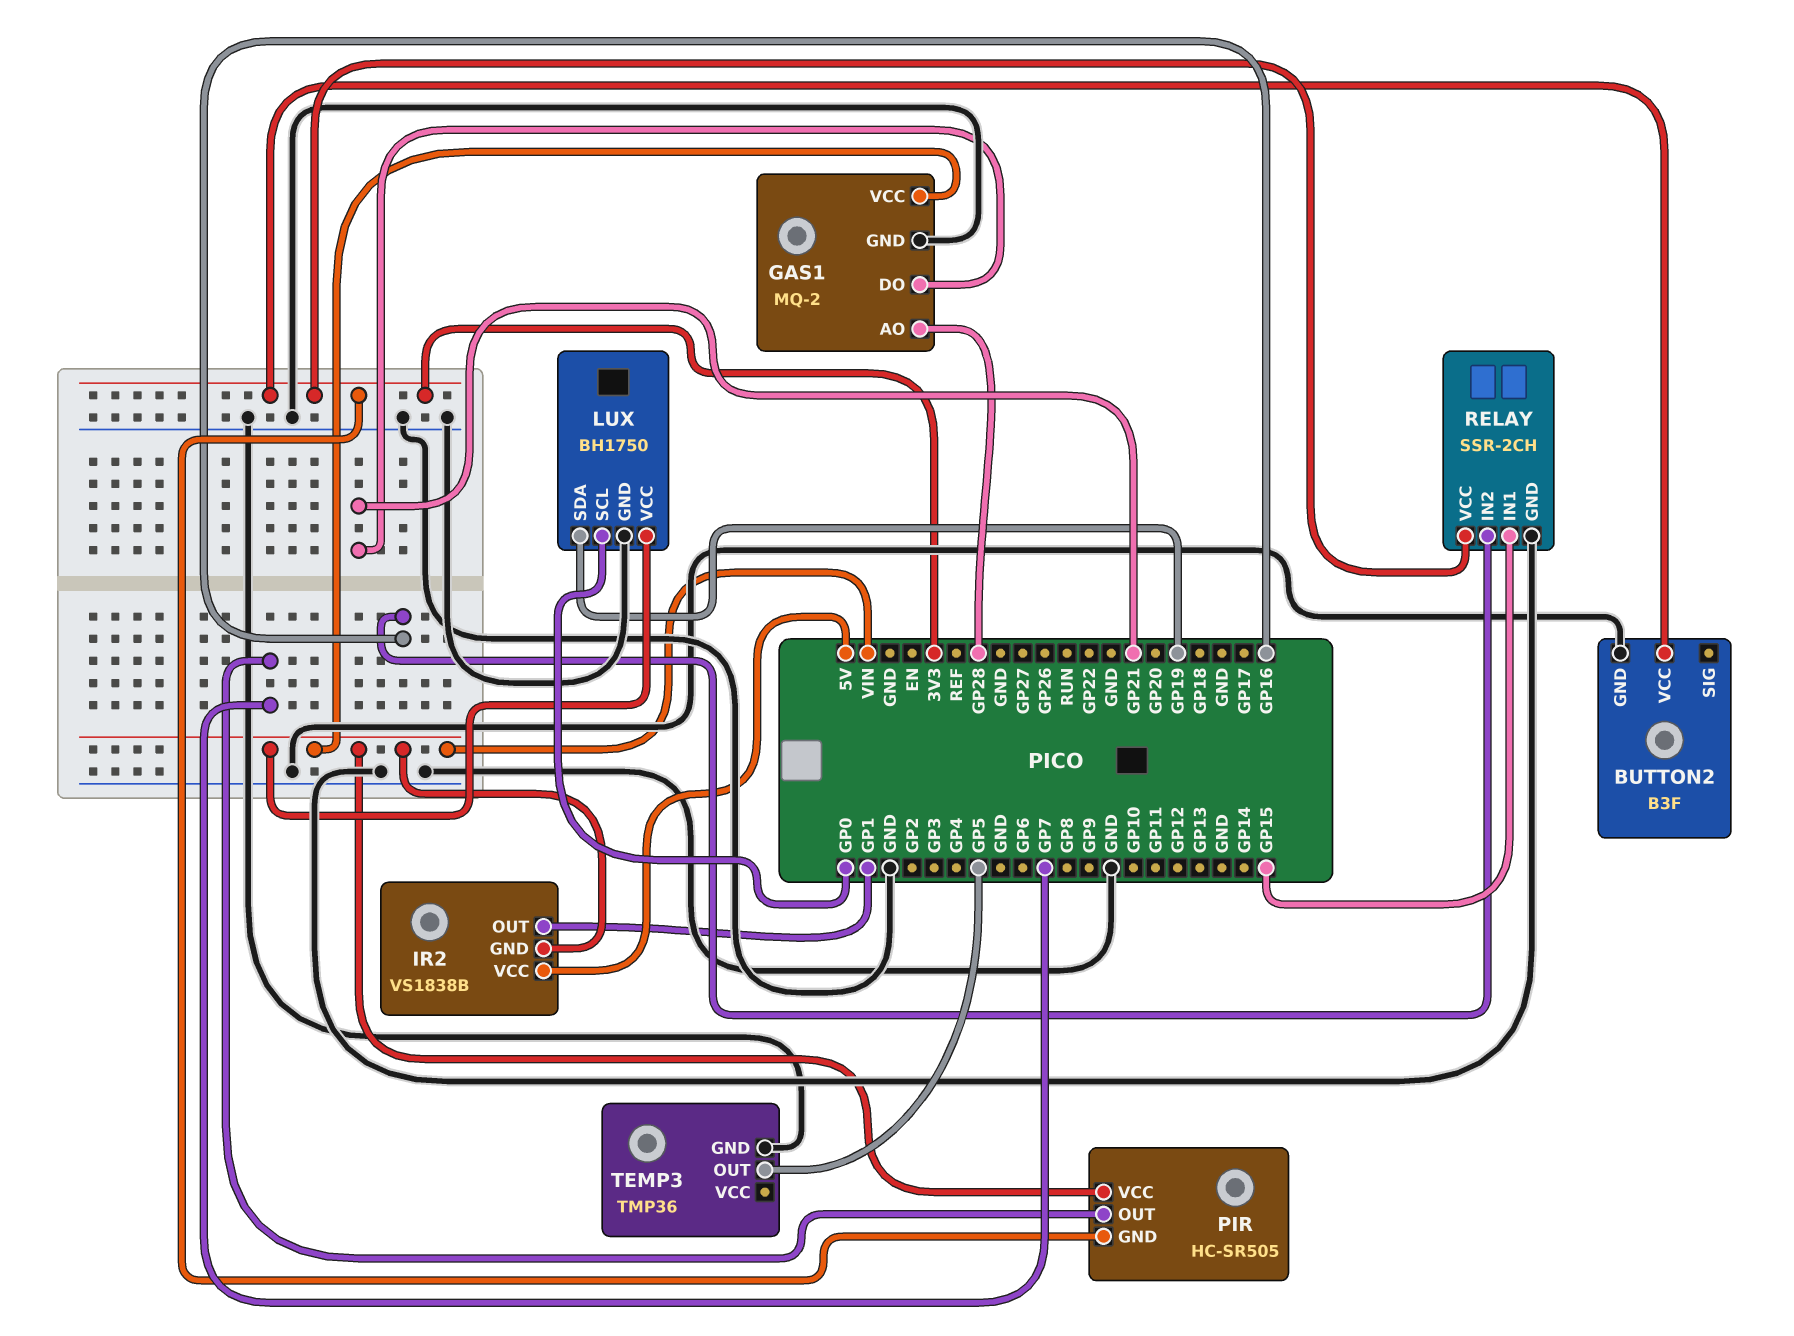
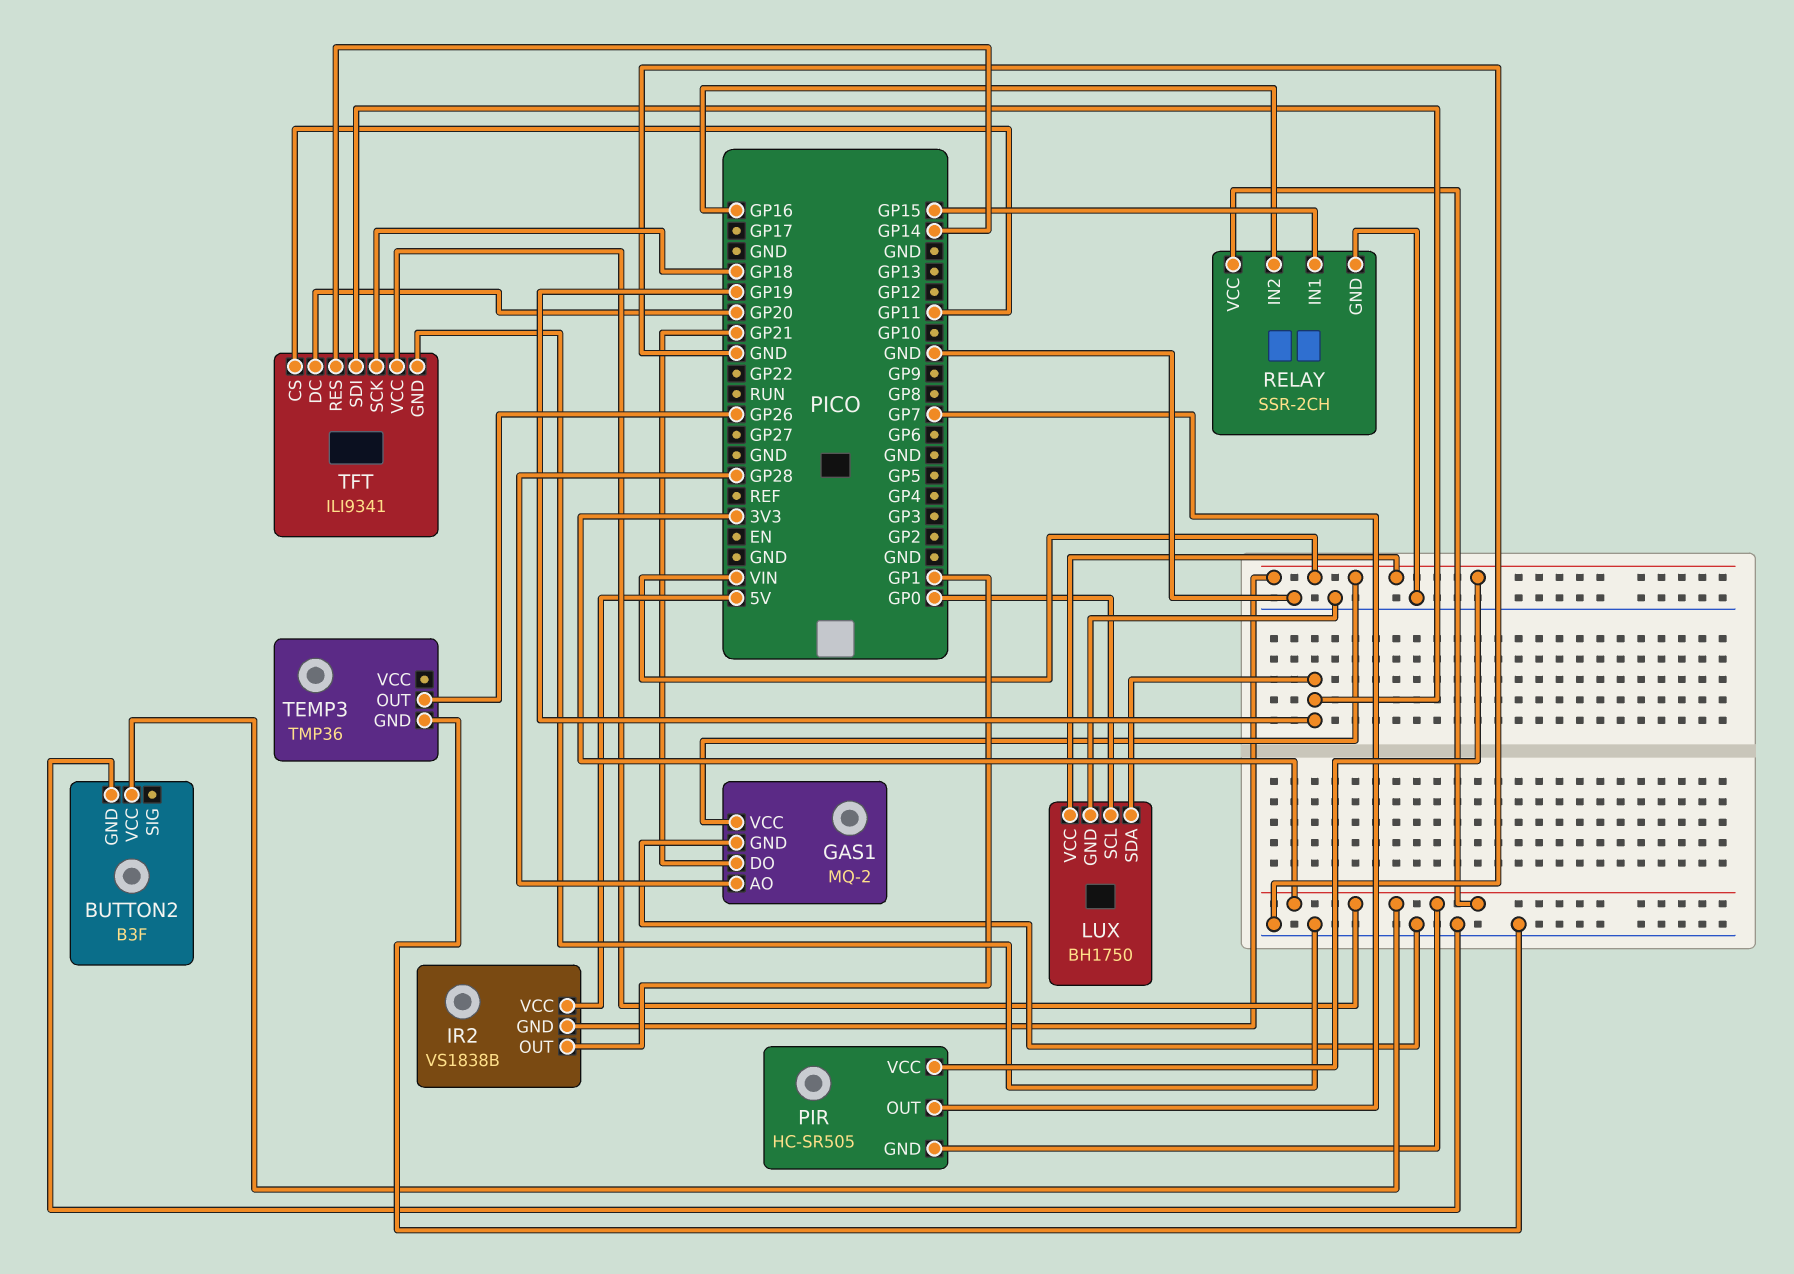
TEMP3 pin OUT: GP5 -> GP26
TFT: none -> ILI9341
TFT pin CS: none -> GP11
TFT pin DC: none -> GP20
TFT pin GND: none -> GND
TFT pin RES: none -> GP14
TFT pin SCK: none -> GP18
TFT pin SDI: none -> GP19
TFT pin VCC: none -> 3V3

